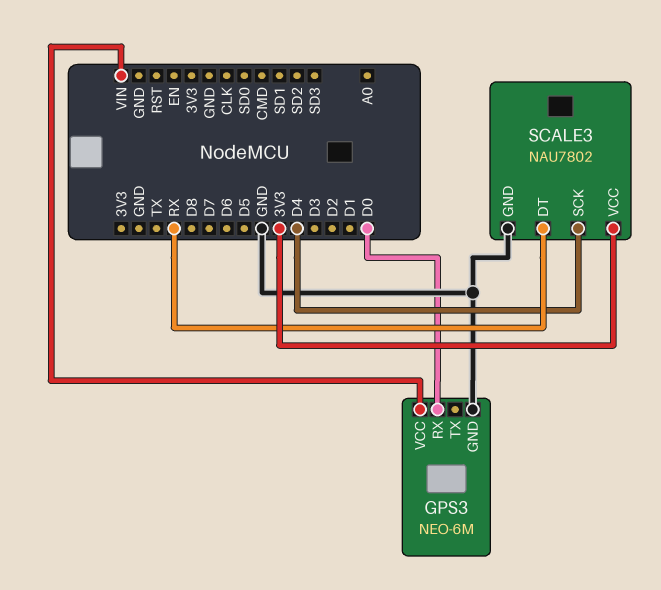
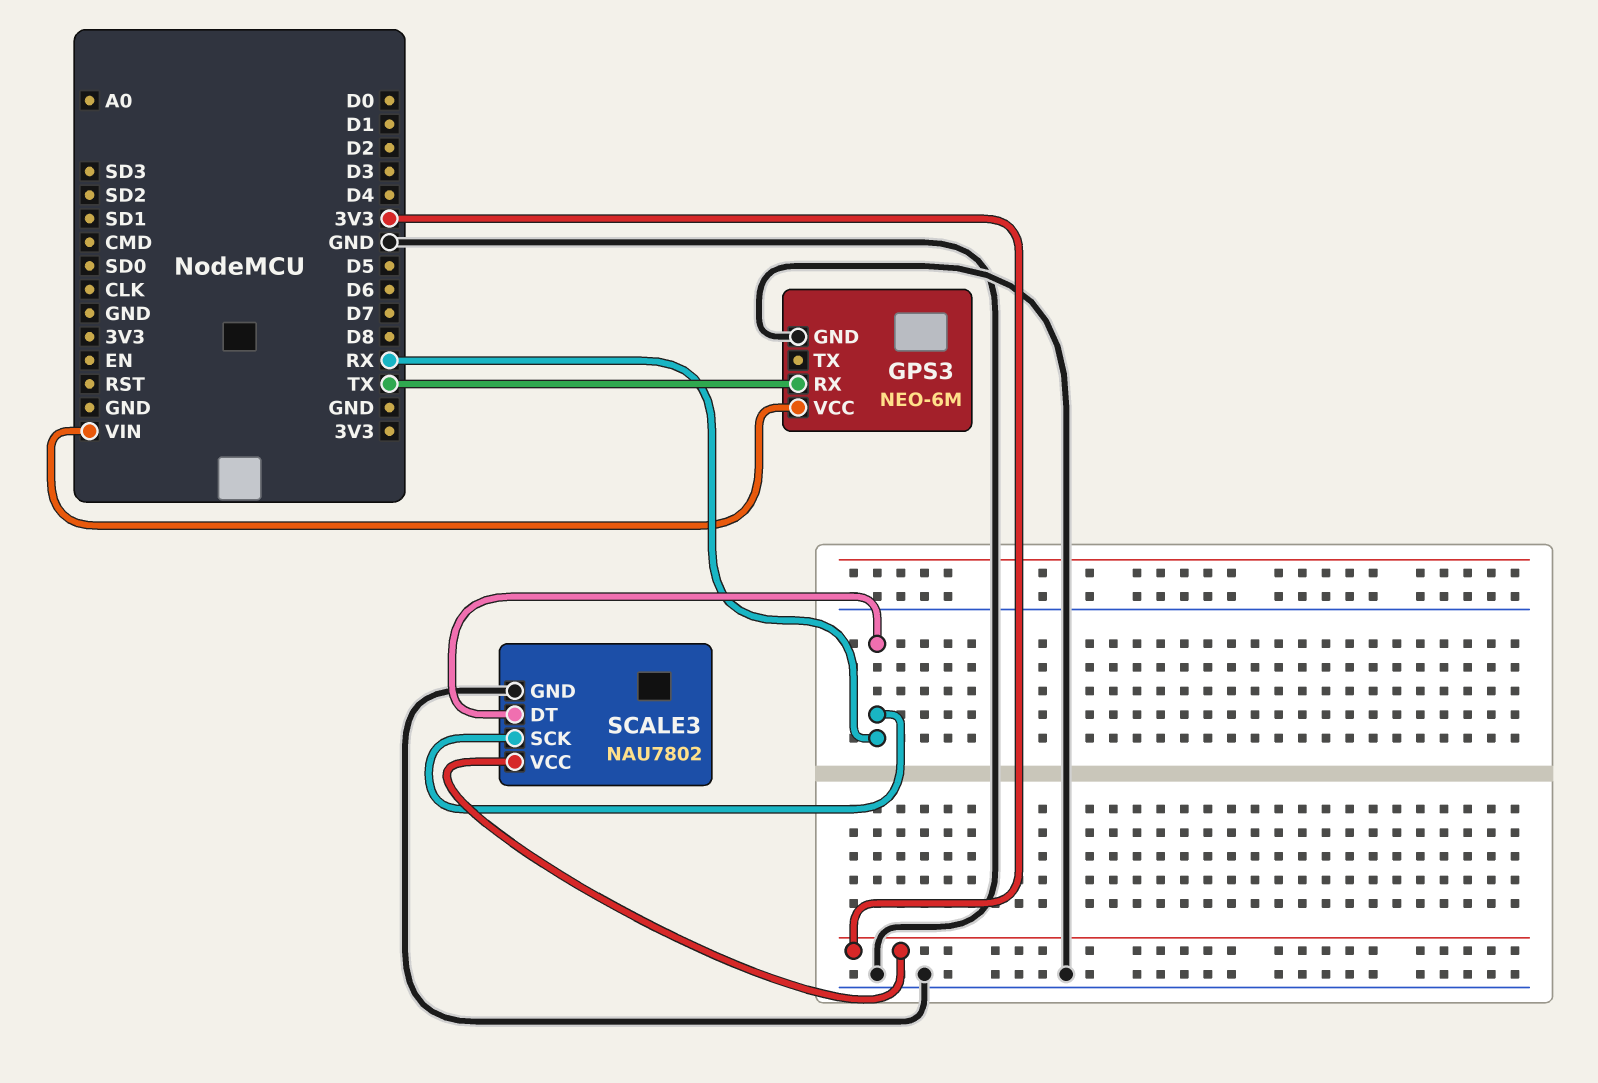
GPS3 pin RX: D0 -> TX
SCALE3 pin SCK: D4 -> RX

